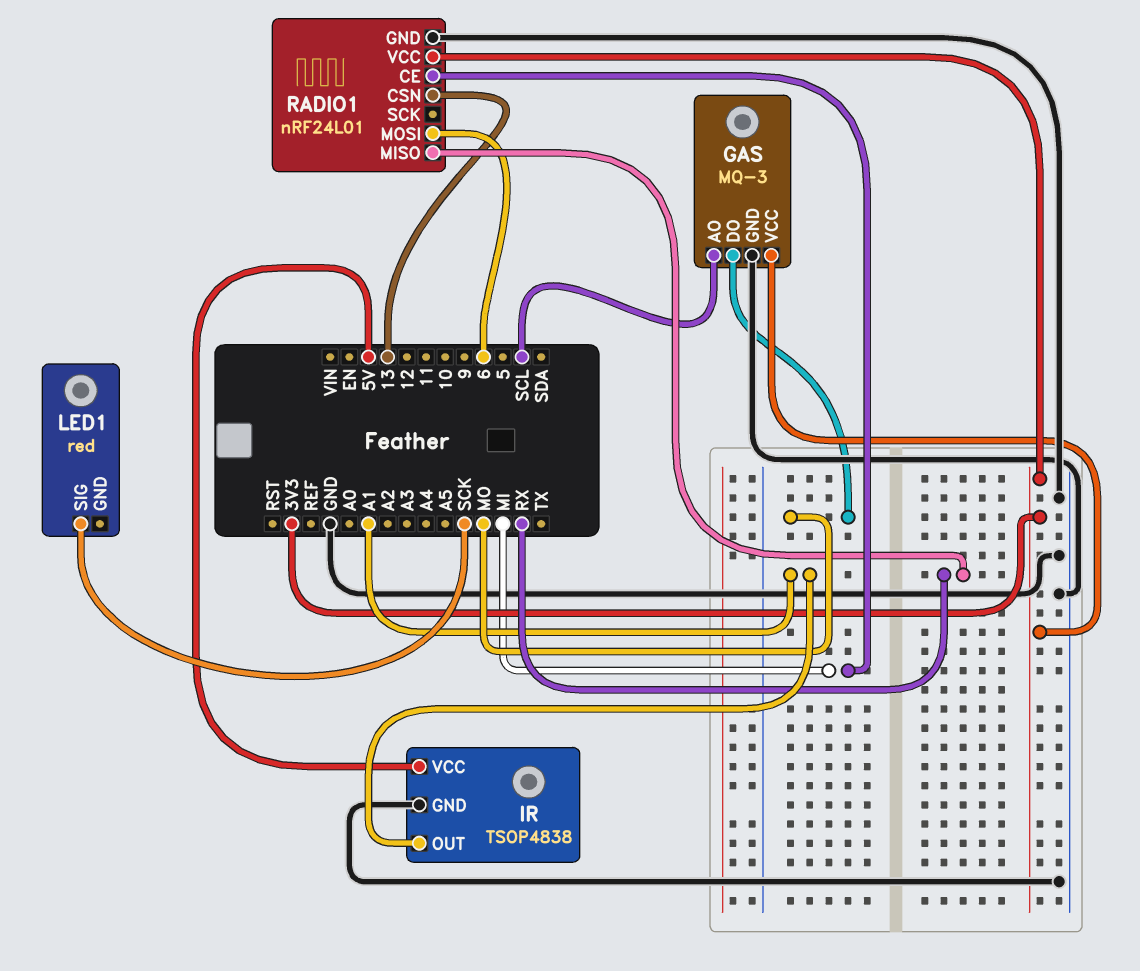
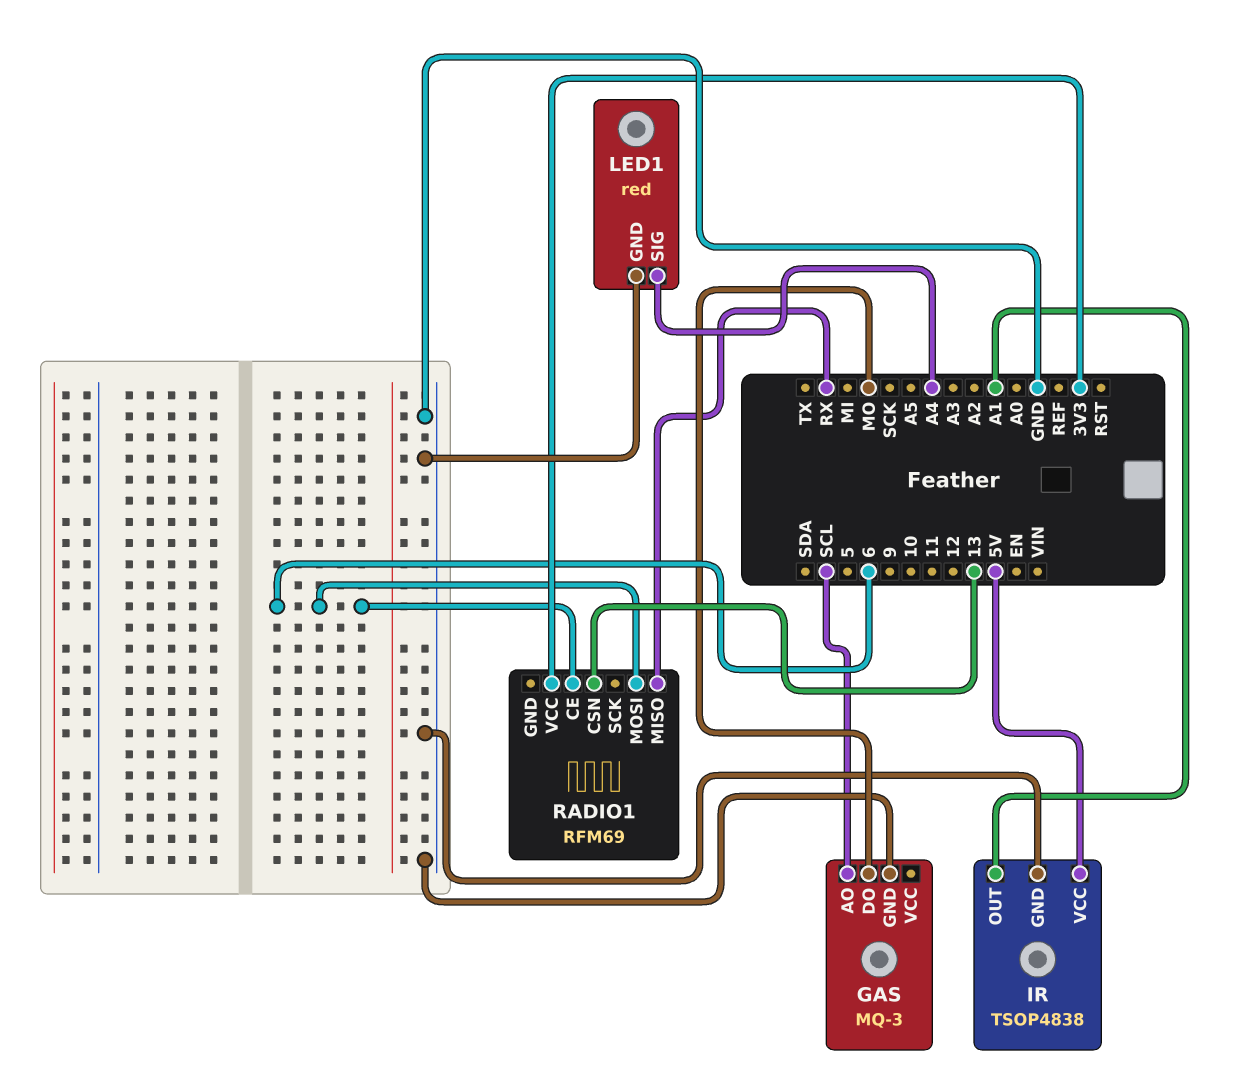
GAS pin VCC: 3V3 -> none
LED1 pin GND: none -> GND
LED1 pin SIG: SCK -> A4
RADIO1: nRF24L01 -> RFM69
RADIO1 pin CE: MI -> 6
RADIO1 pin GND: GND -> none

